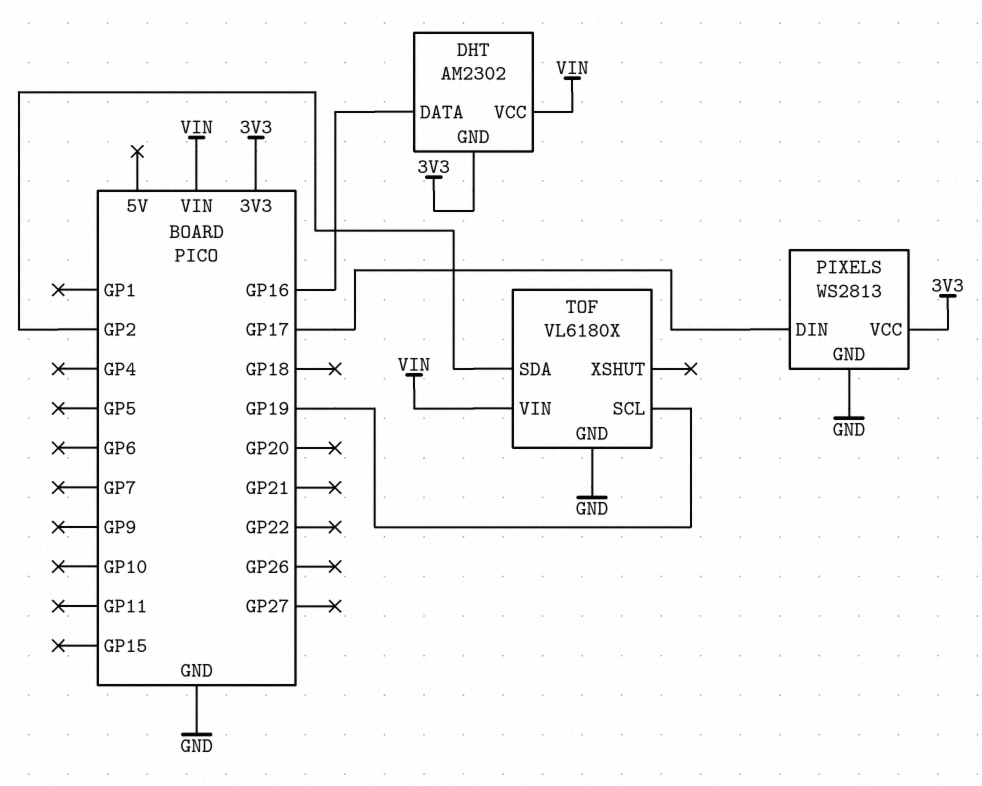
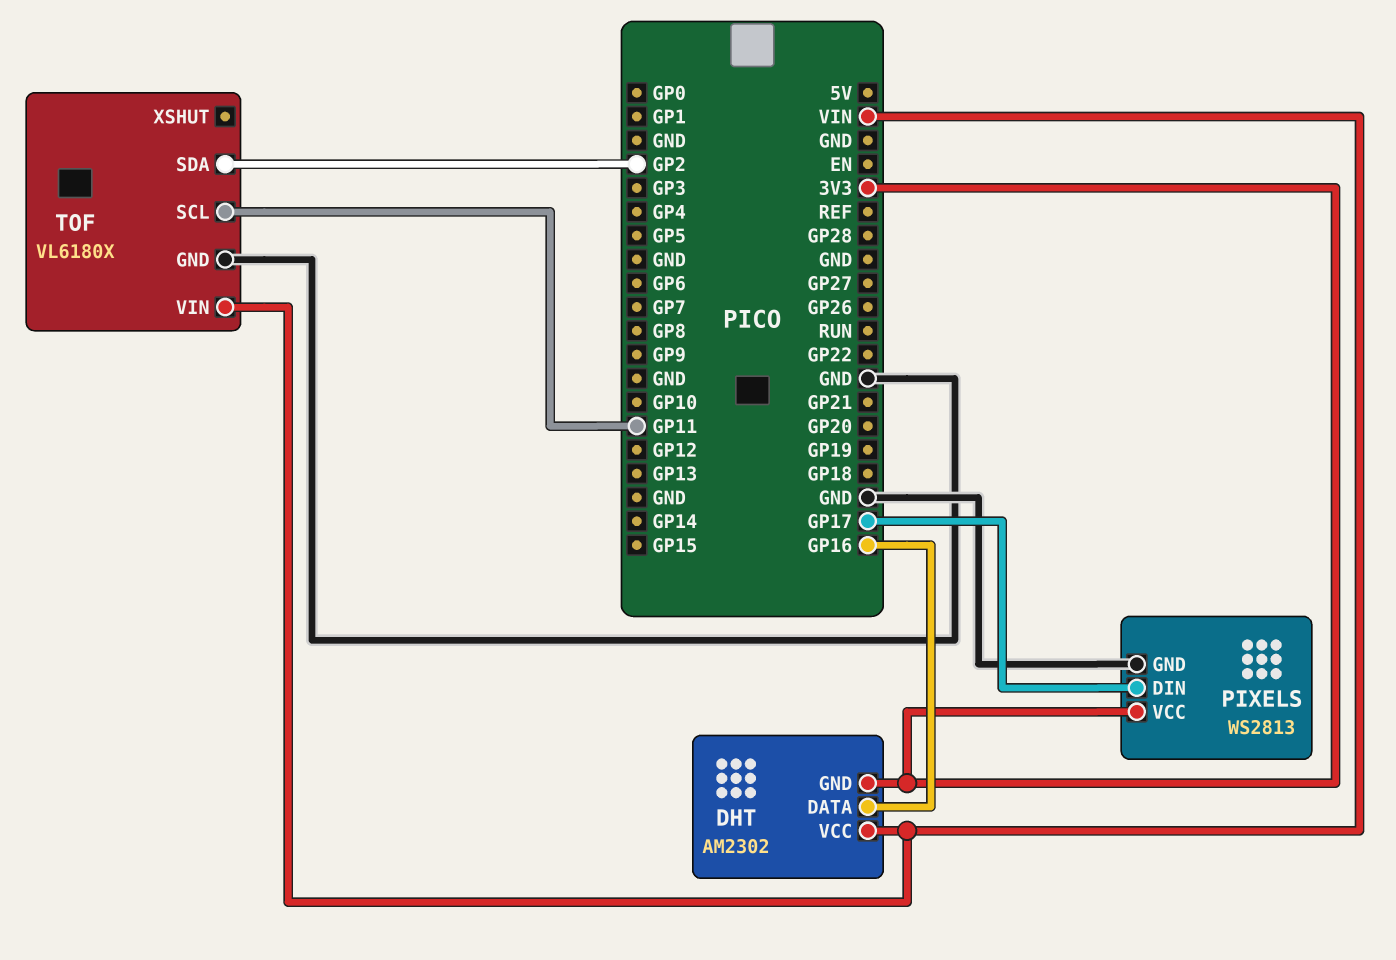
TOF pin SCL: GP19 -> GP11

